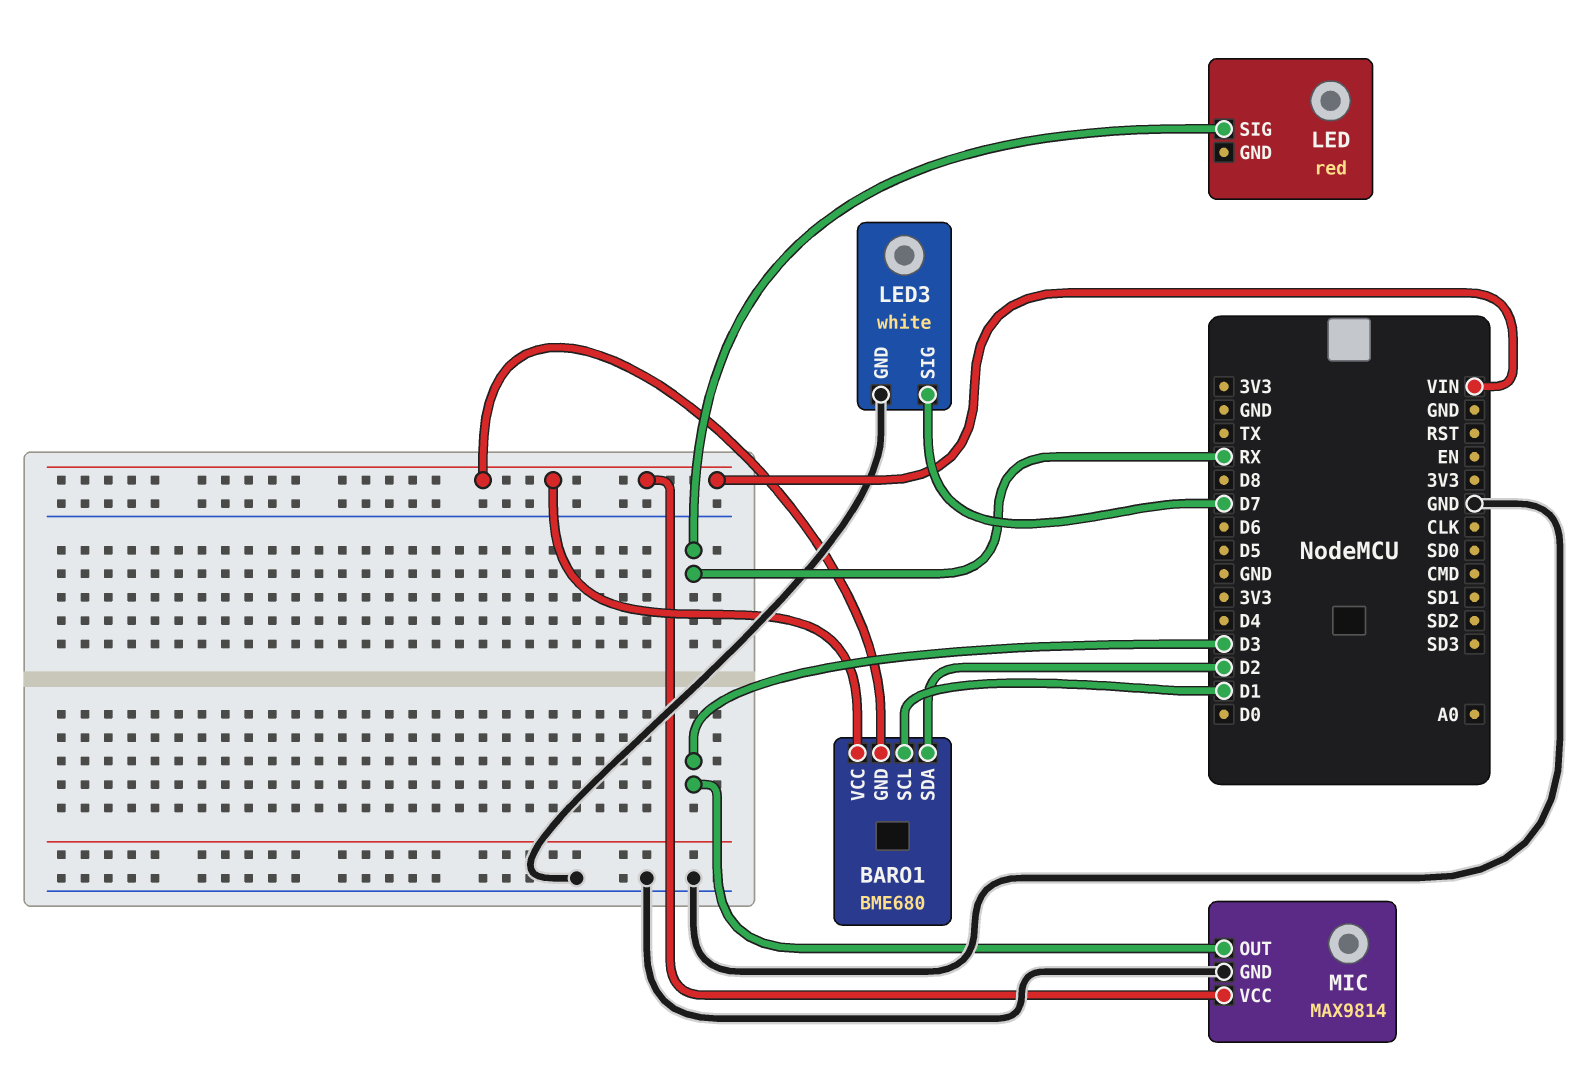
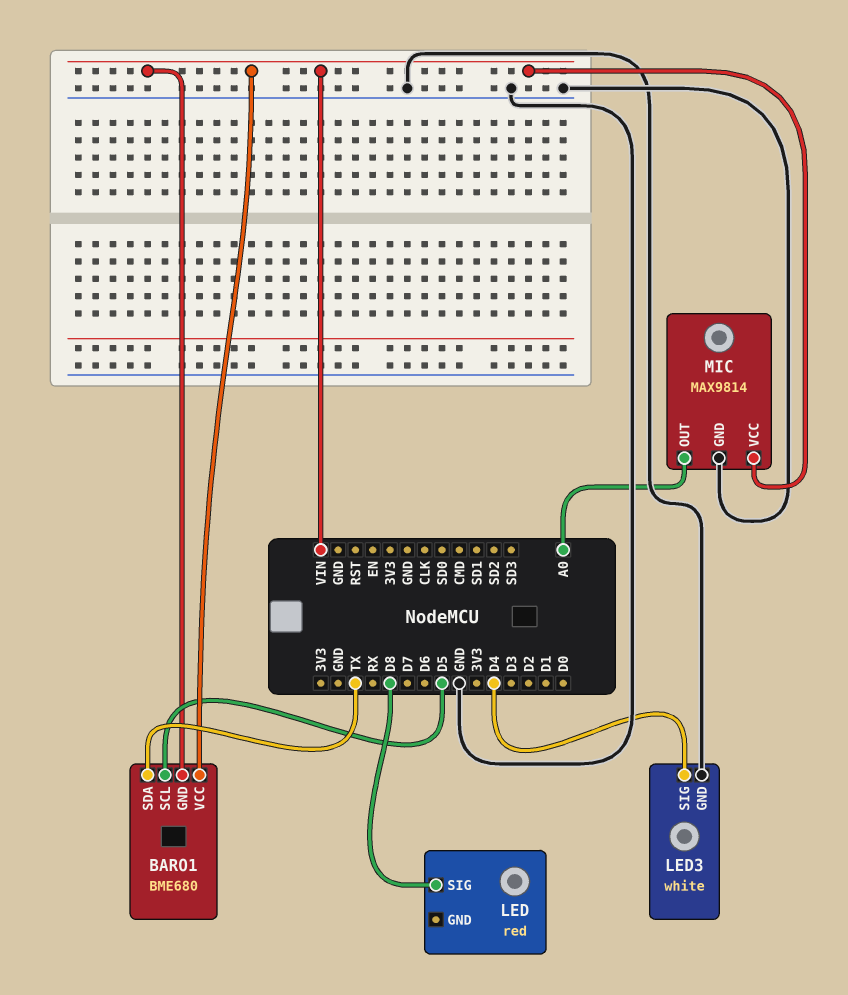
BARO1 pin SCL: D1 -> D5
BARO1 pin SDA: D2 -> TX
LED pin SIG: RX -> D8
LED3 pin SIG: D7 -> D4
MIC pin OUT: D3 -> A0

